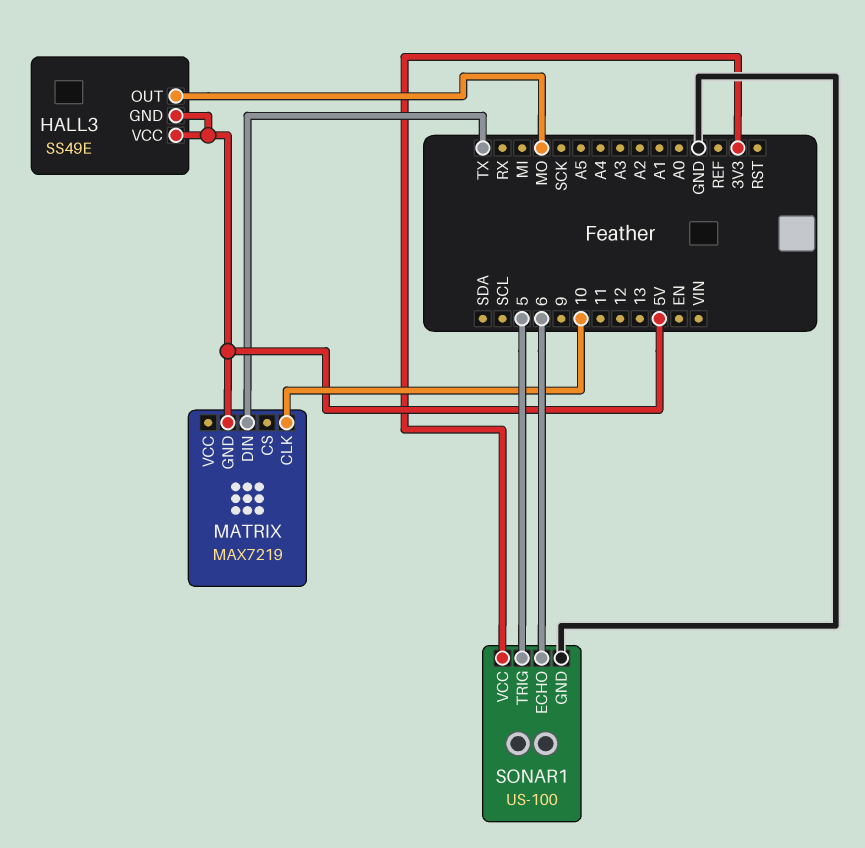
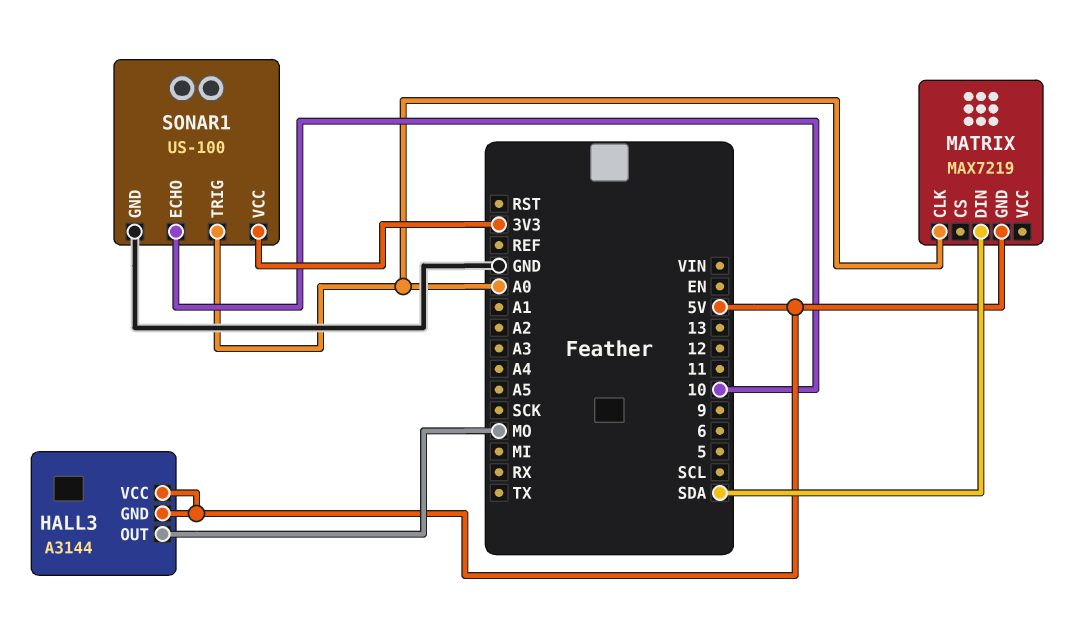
HALL3: SS49E -> A3144
MATRIX pin CLK: 10 -> A0
MATRIX pin DIN: TX -> SDA
SONAR1 pin ECHO: 6 -> 10
SONAR1 pin TRIG: 5 -> A0

